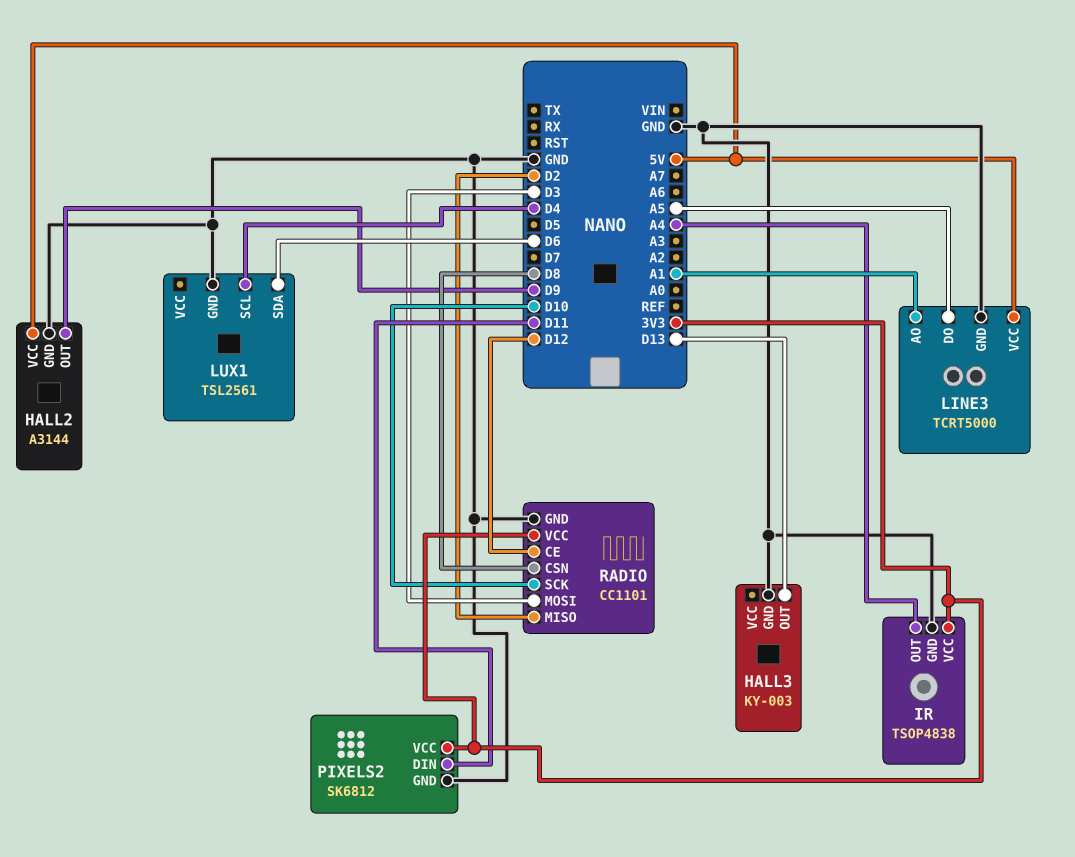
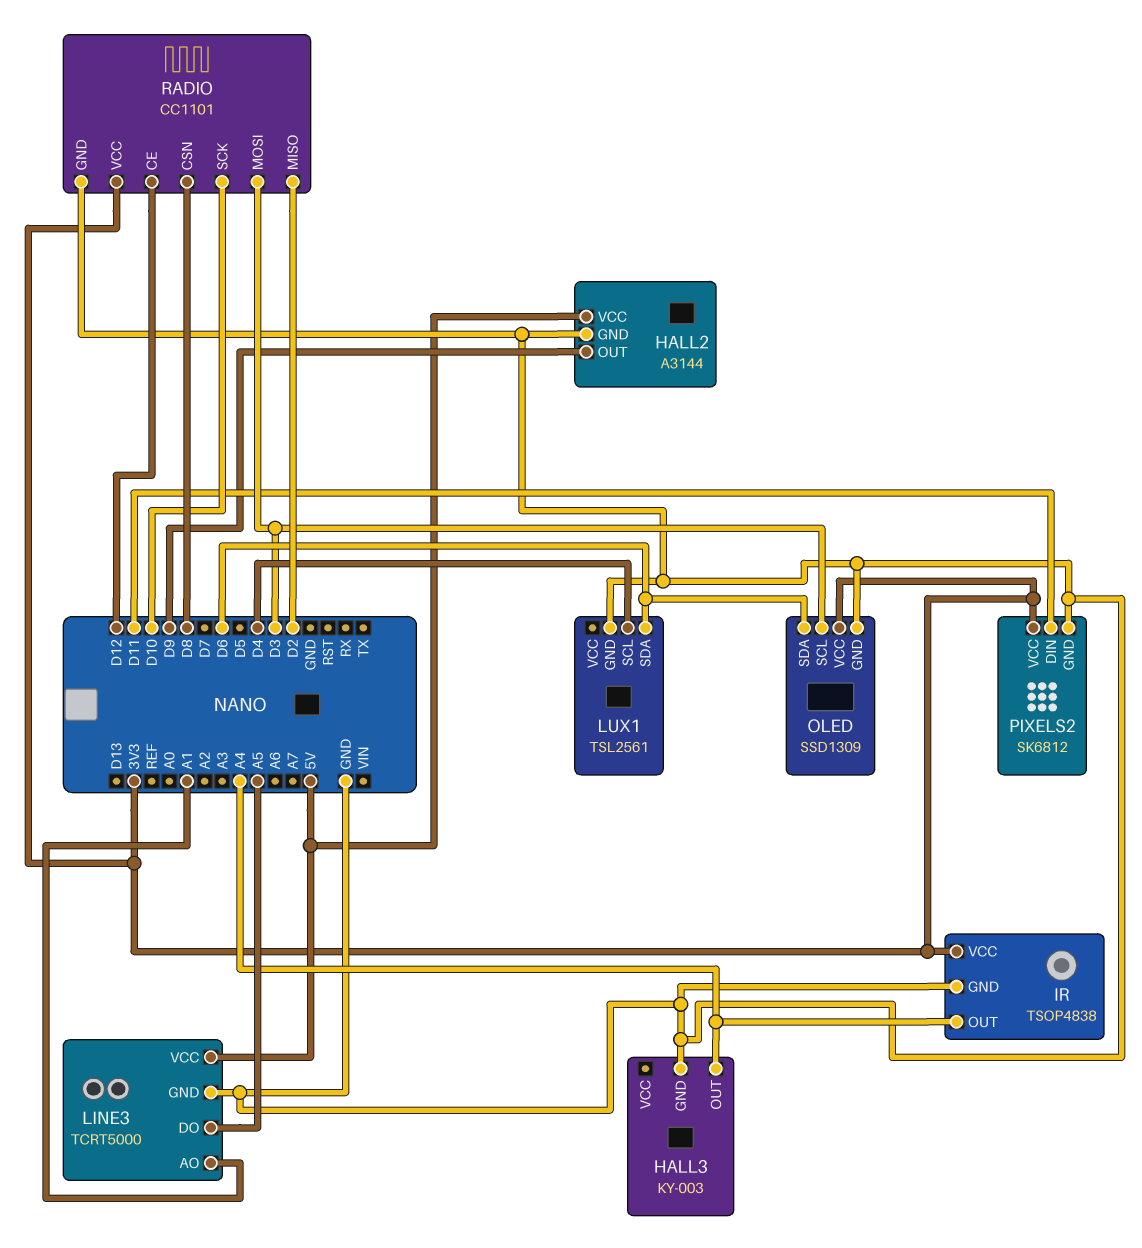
HALL3 pin OUT: D13 -> A4
OLED: none -> SSD1309
OLED pin GND: none -> GND
OLED pin SCL: none -> D3
OLED pin SDA: none -> D6
OLED pin VCC: none -> 3V3

